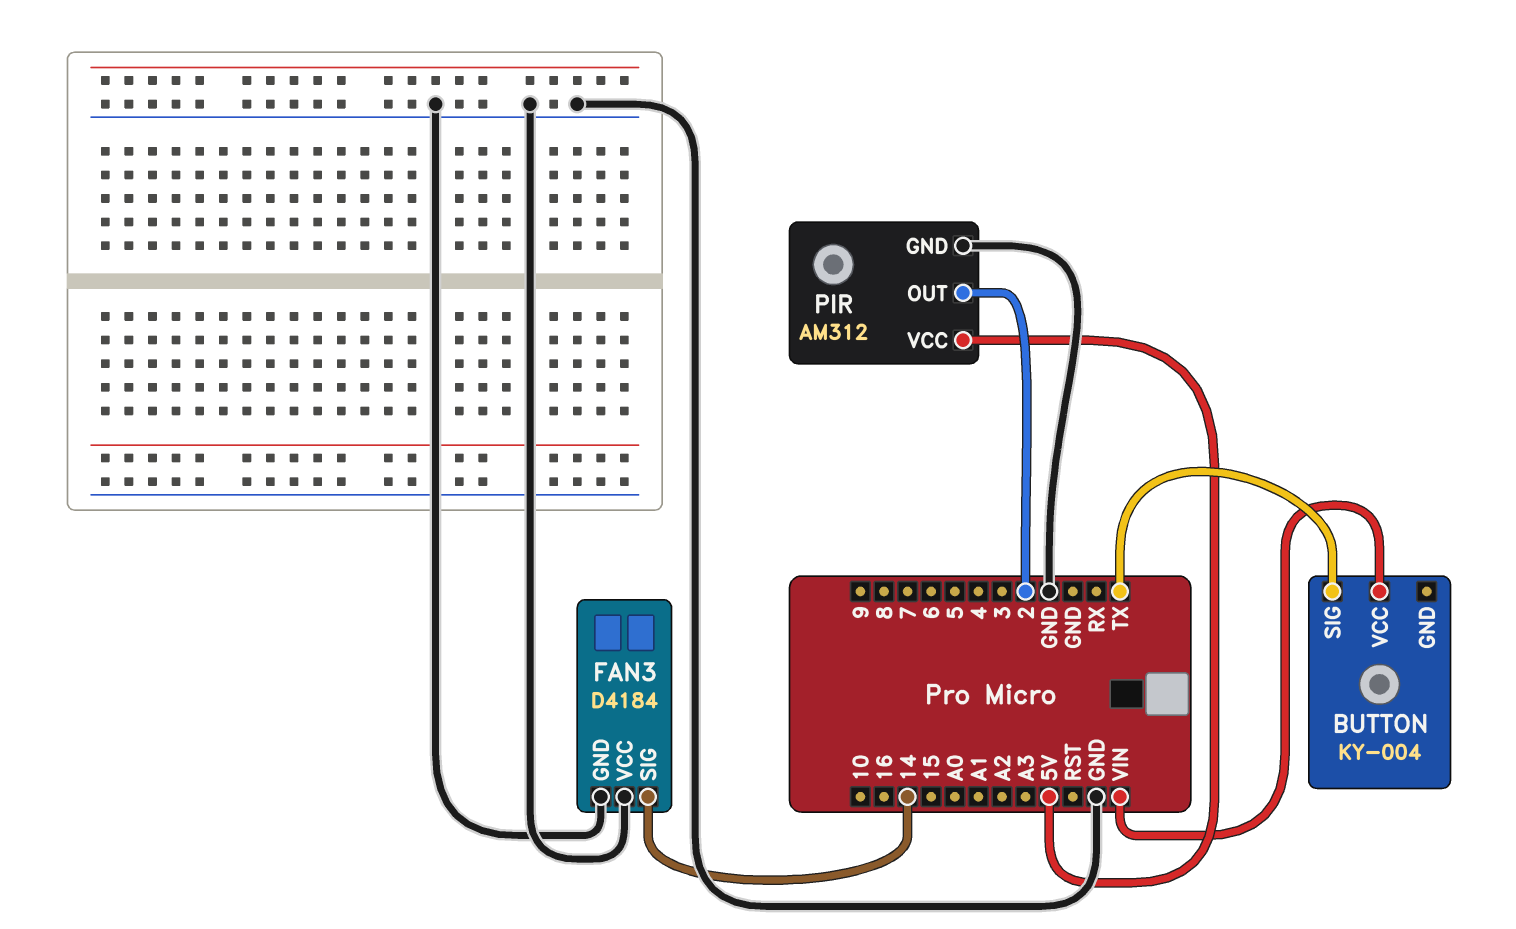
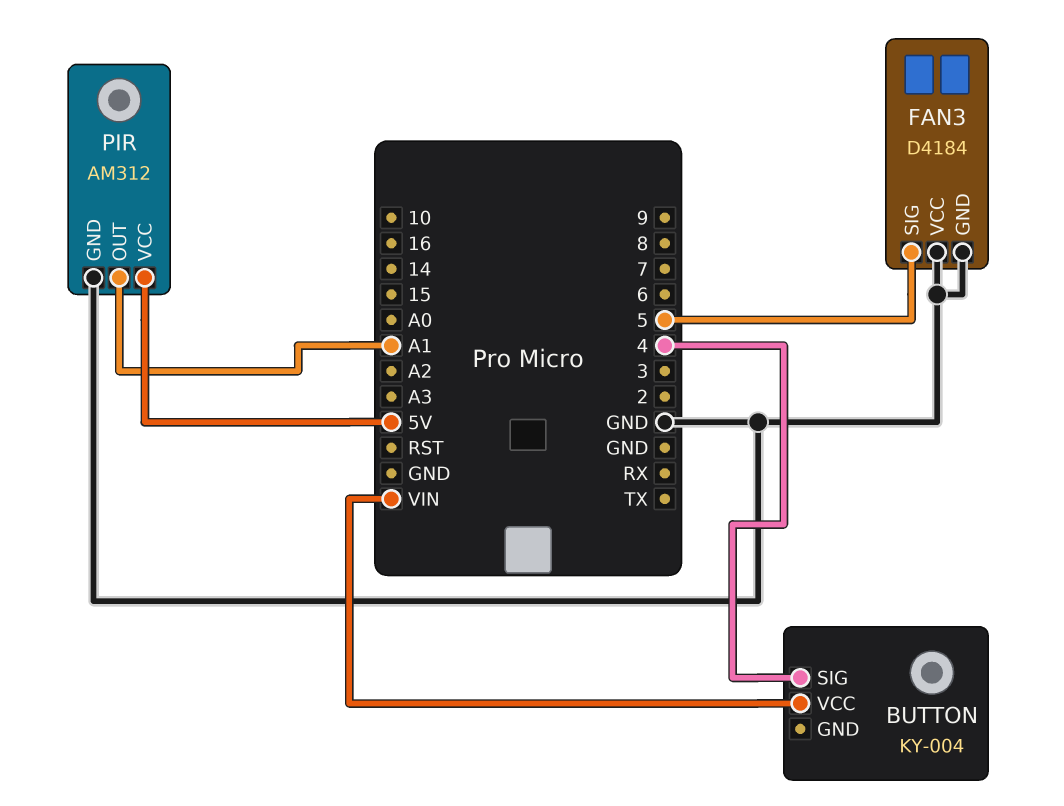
BUTTON pin SIG: TX -> 4
FAN3 pin SIG: 14 -> 5
PIR pin OUT: 2 -> A1

